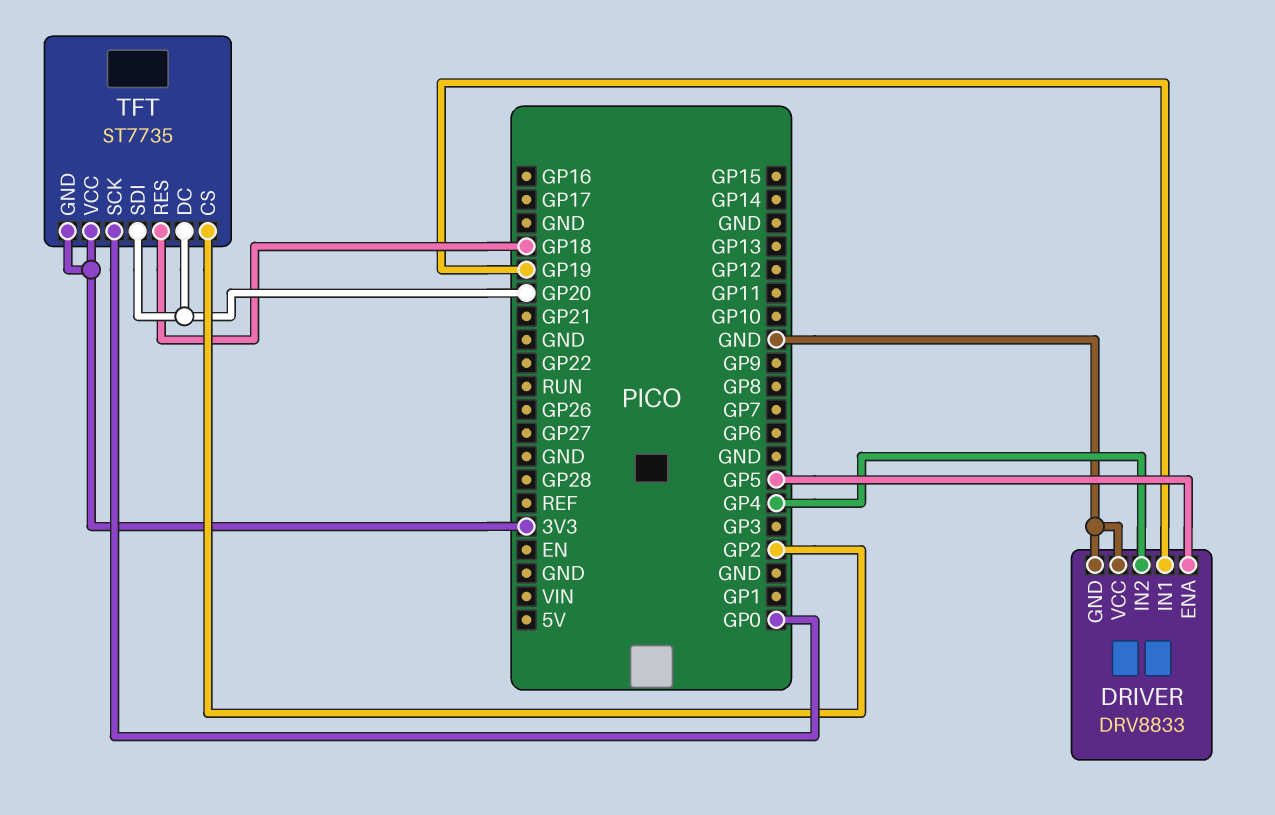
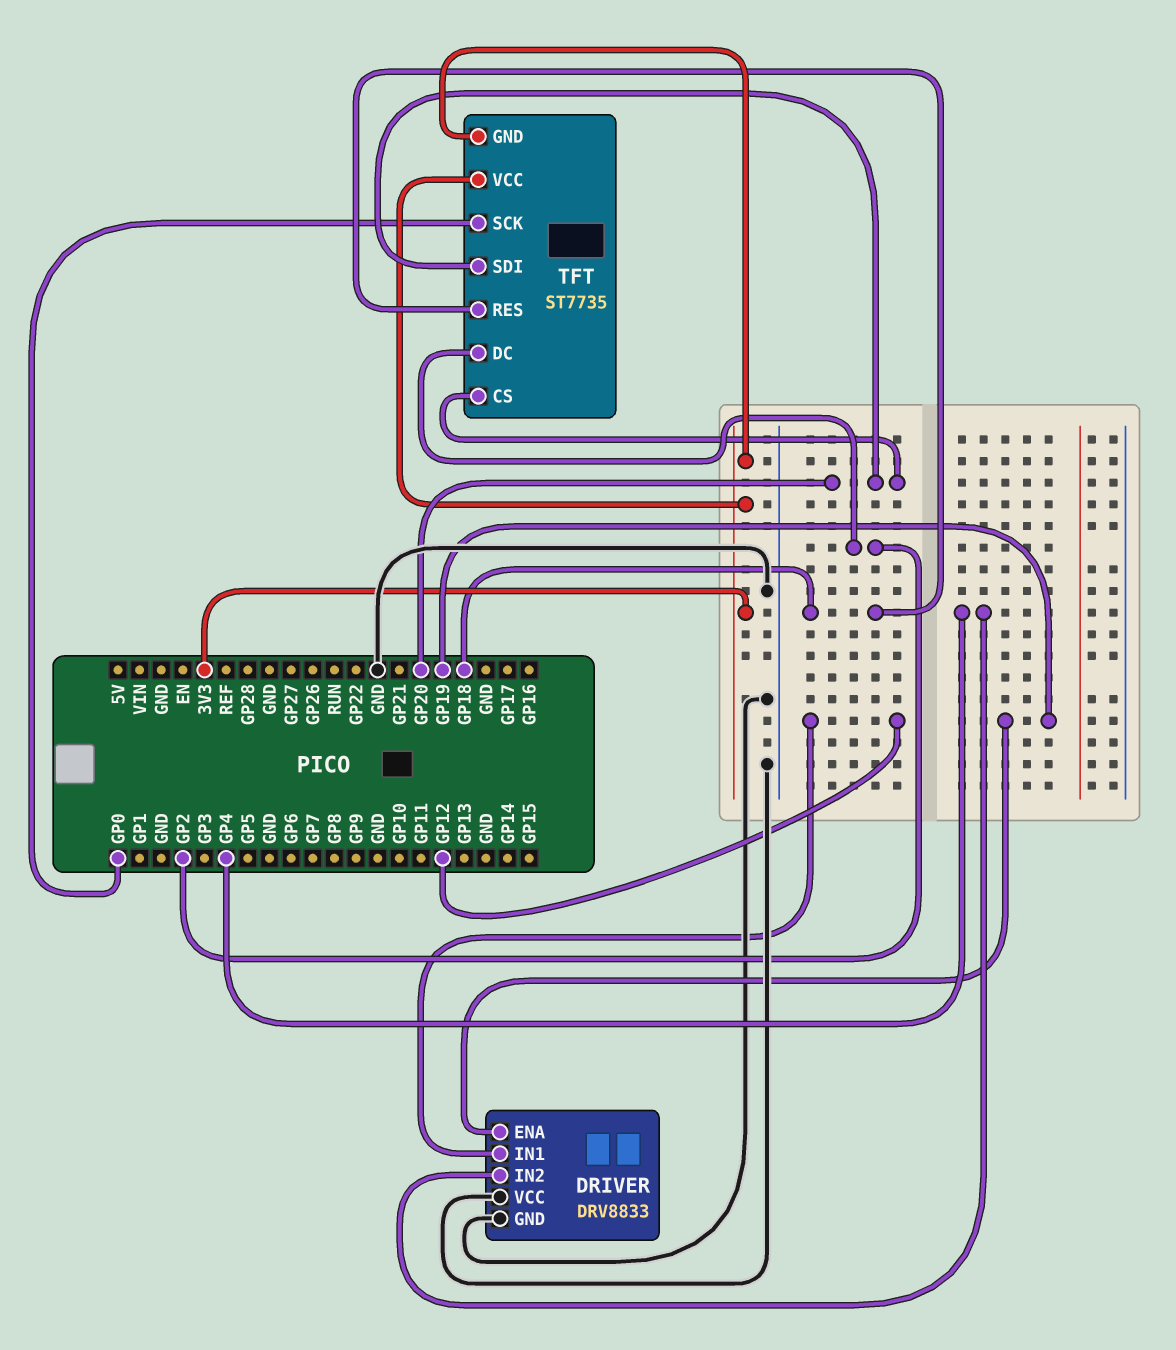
DRIVER pin ENA: GP5 -> GP19
DRIVER pin IN1: GP19 -> GP12
TFT pin CS: GP2 -> GP20
TFT pin DC: GP20 -> GP2

